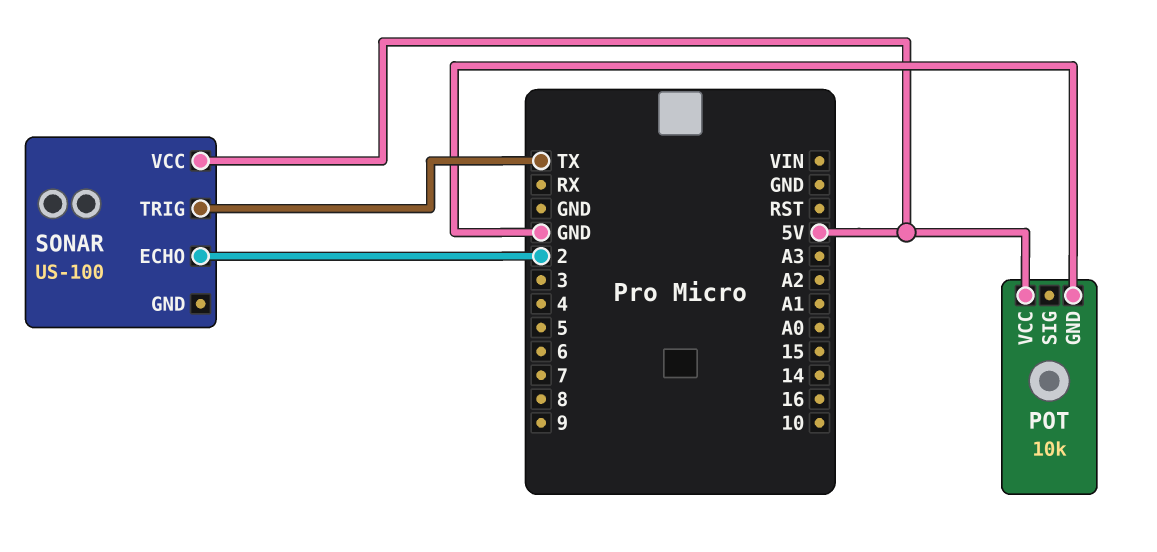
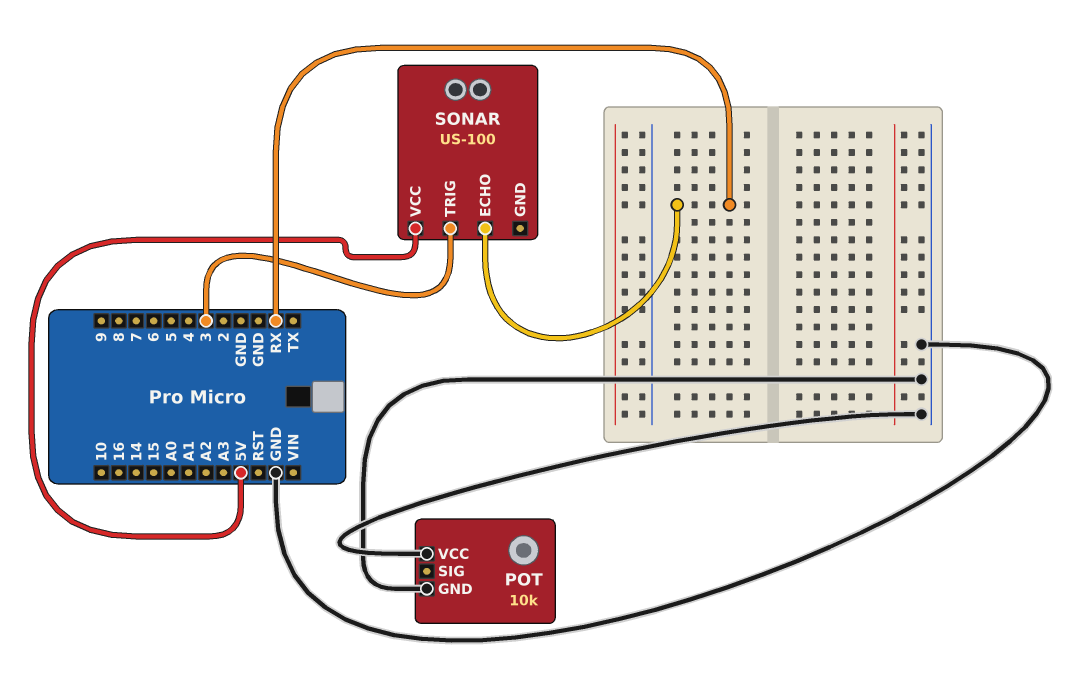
POT pin VCC: 5V -> GND
SONAR pin ECHO: 2 -> RX
SONAR pin TRIG: TX -> 3

